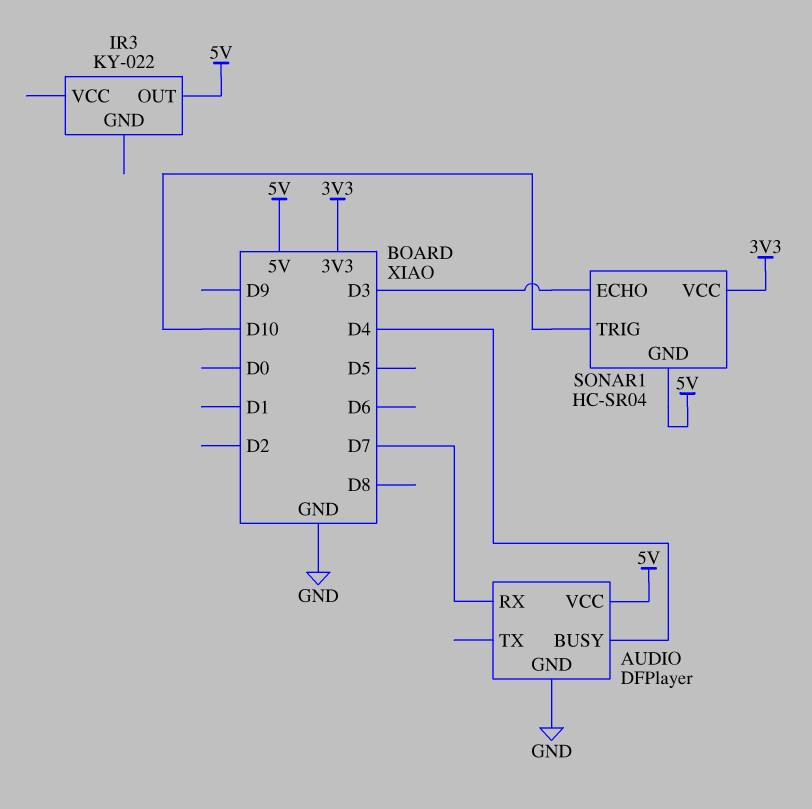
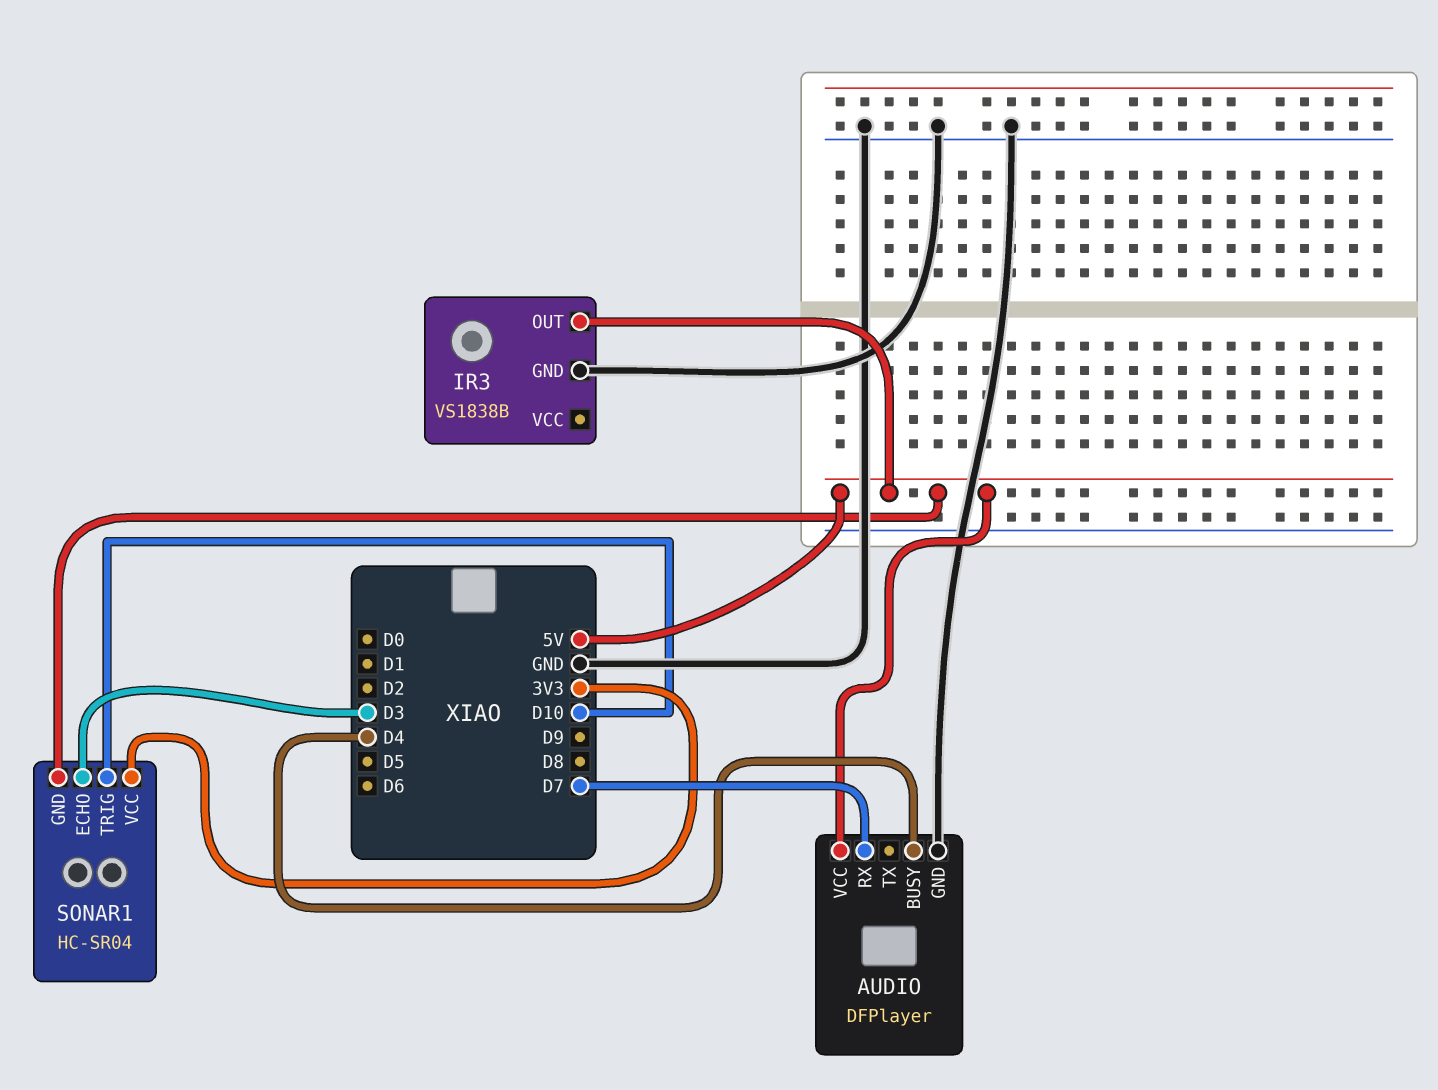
IR3: KY-022 -> VS1838B
IR3 pin GND: none -> GND

